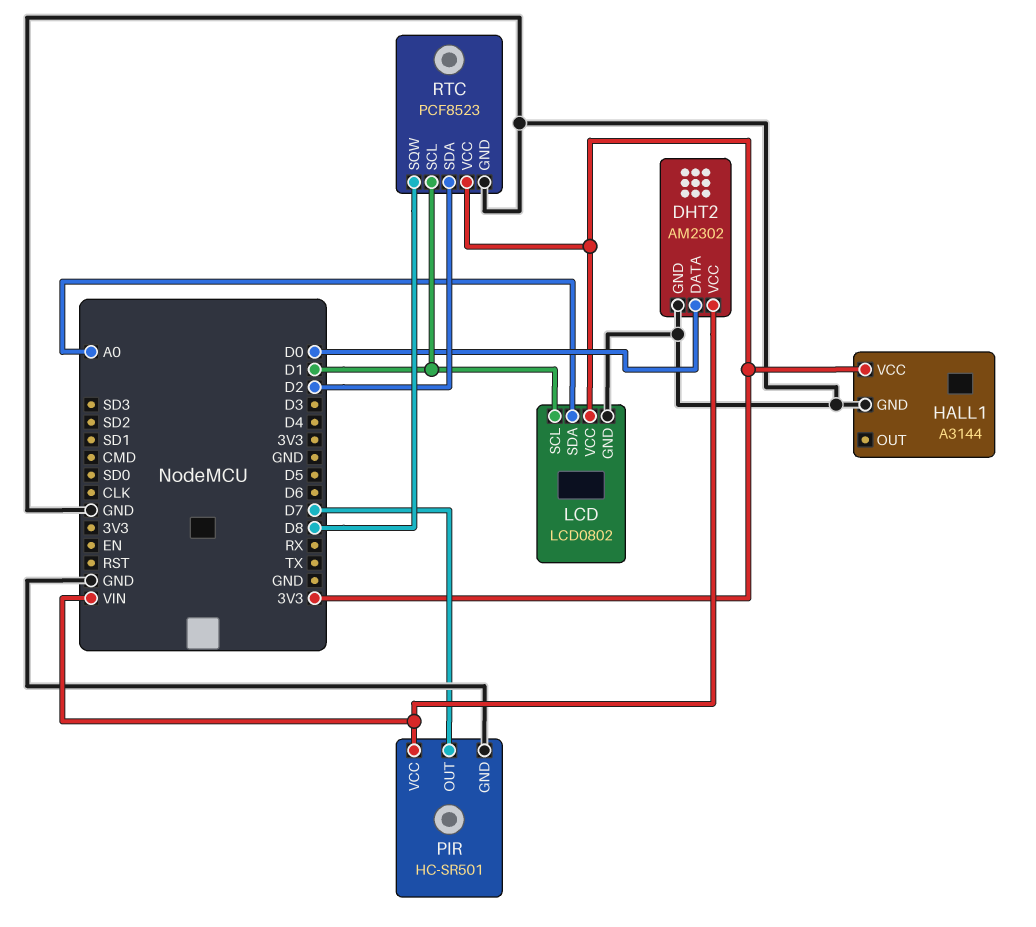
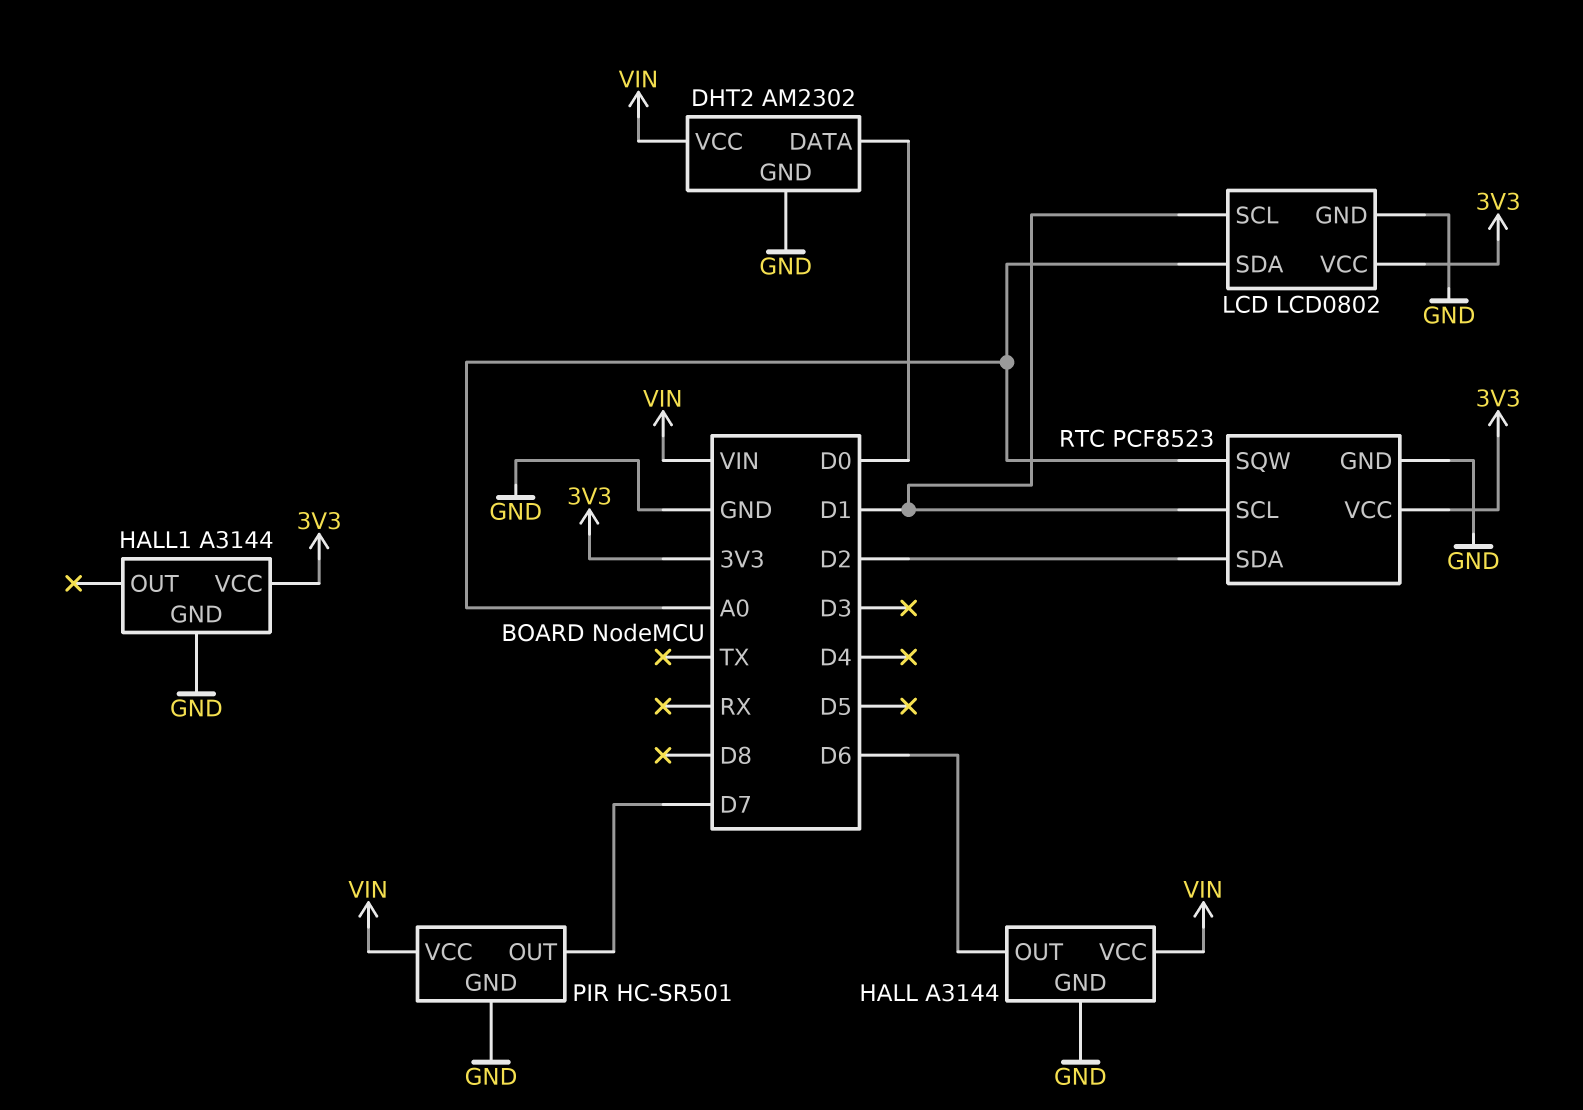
HALL: none -> A3144
HALL pin GND: none -> GND
HALL pin OUT: none -> D6
HALL pin VCC: none -> VIN
RTC pin SQW: D8 -> A0

